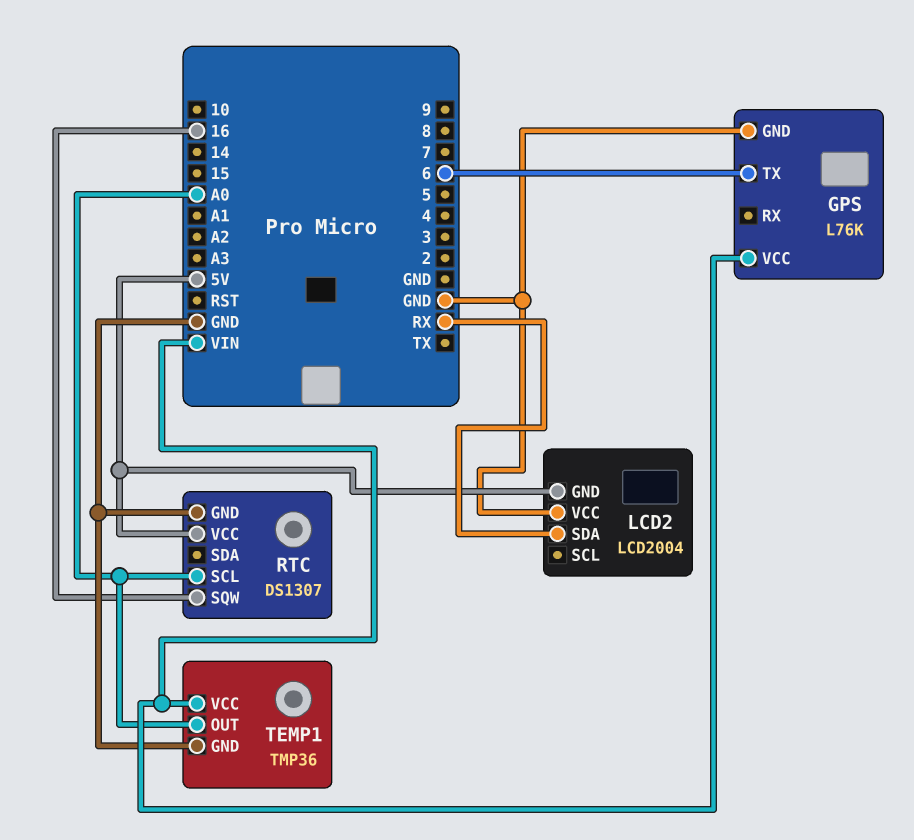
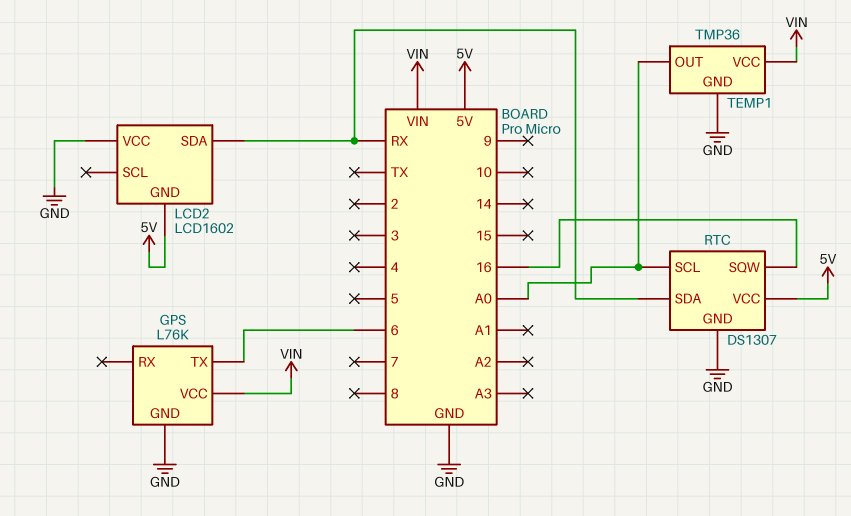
LCD2: LCD2004 -> LCD1602
RTC pin SDA: none -> RX

